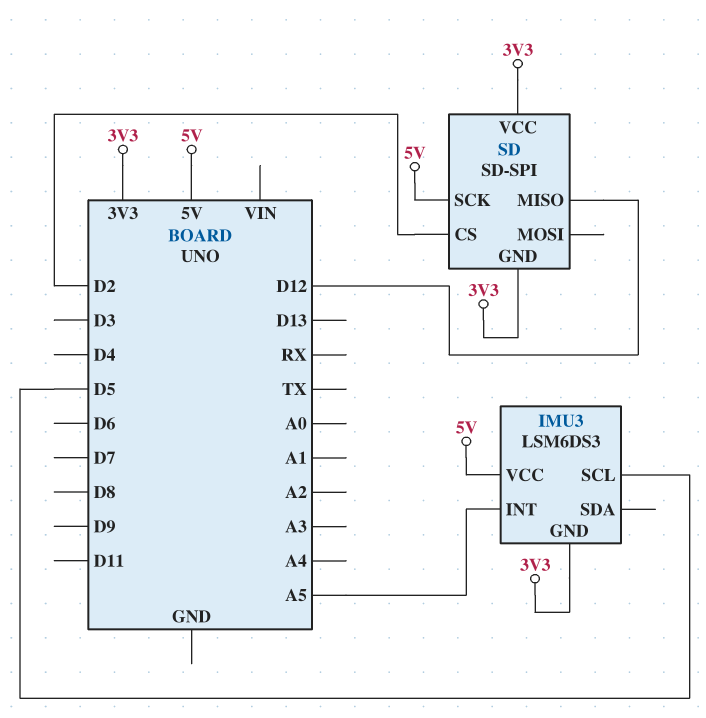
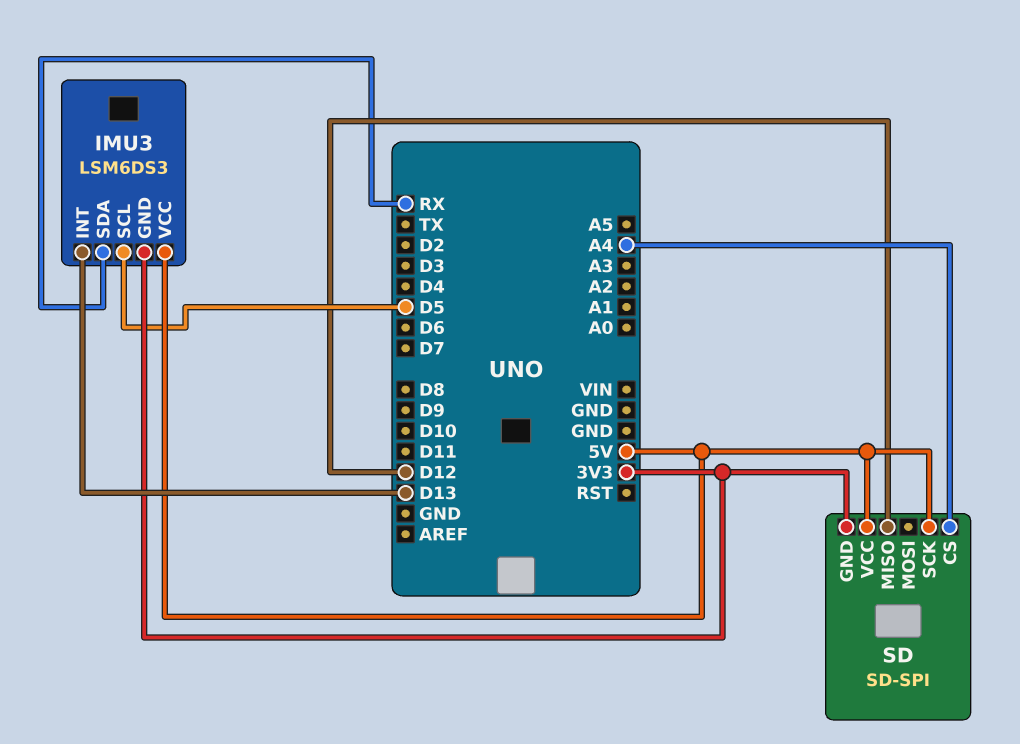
IMU3 pin INT: A5 -> D13
IMU3 pin SDA: none -> RX
SD pin CS: D2 -> A4
SD pin VCC: 3V3 -> 5V

